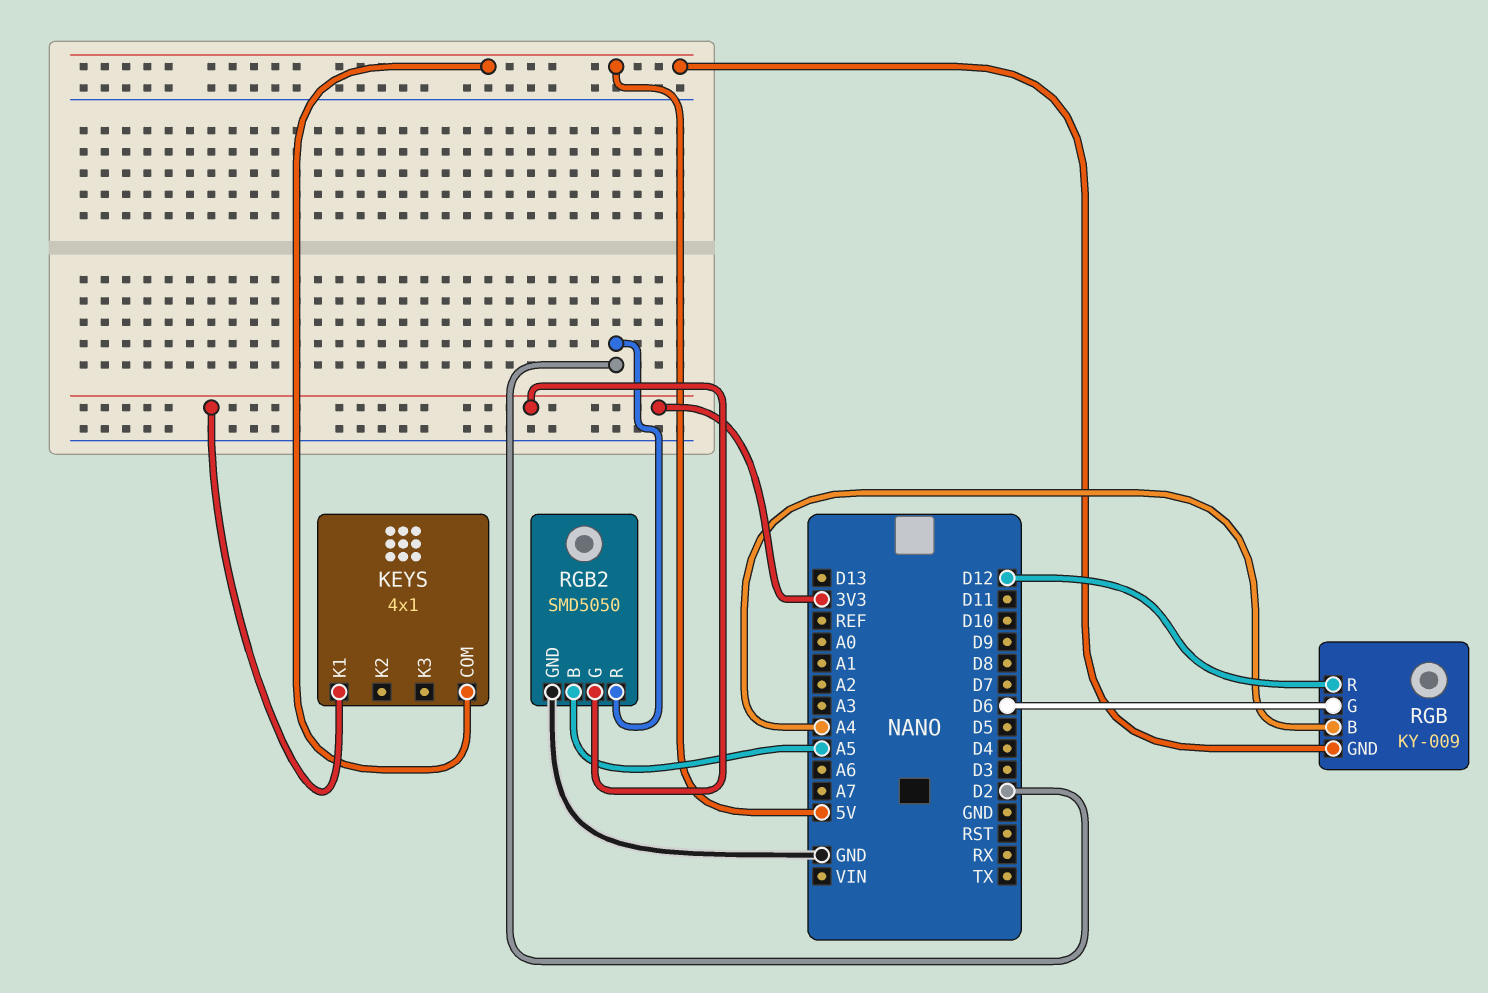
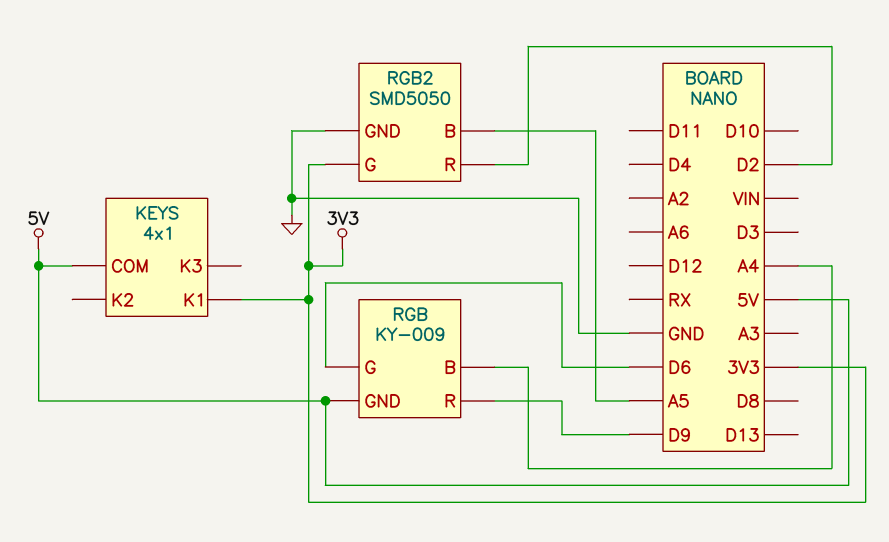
RGB pin R: D12 -> D9

